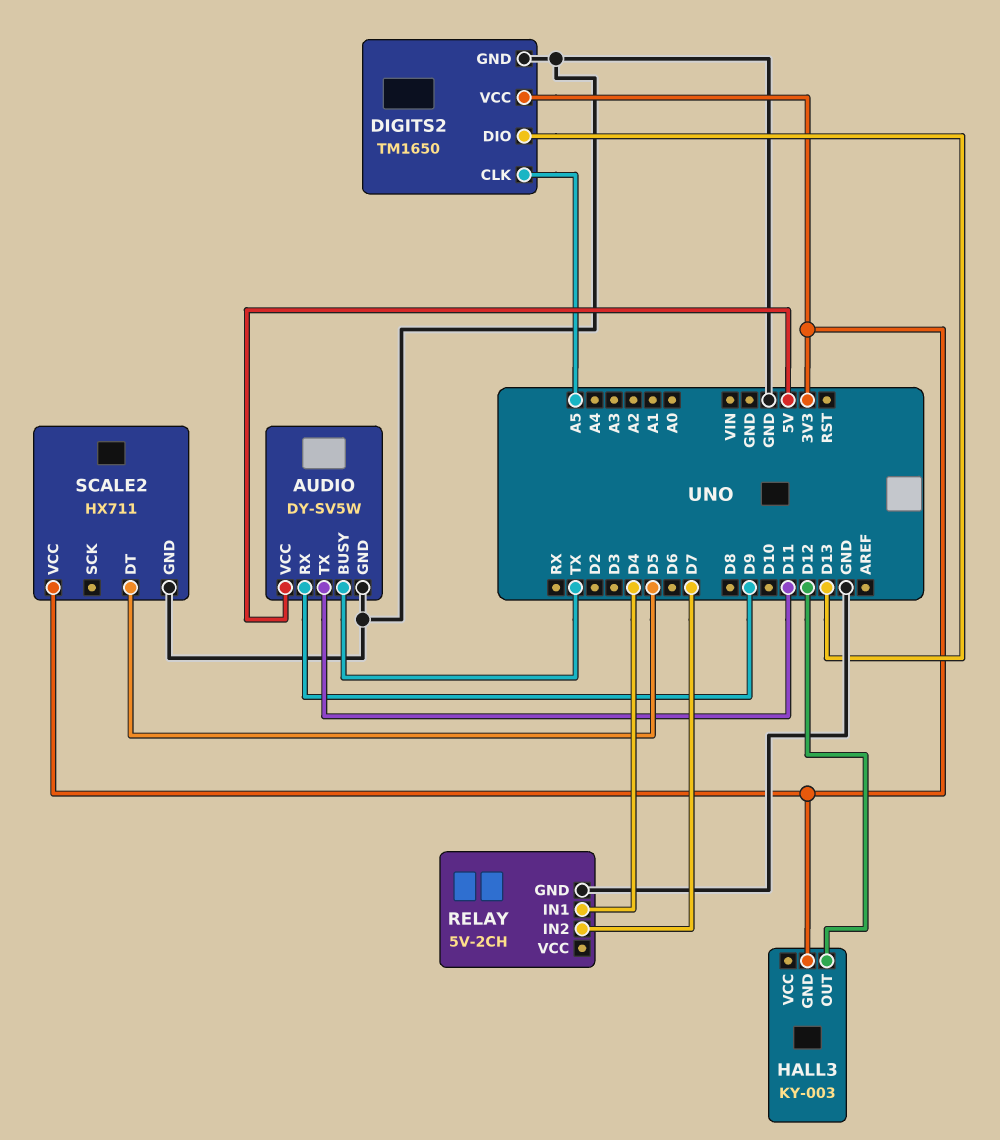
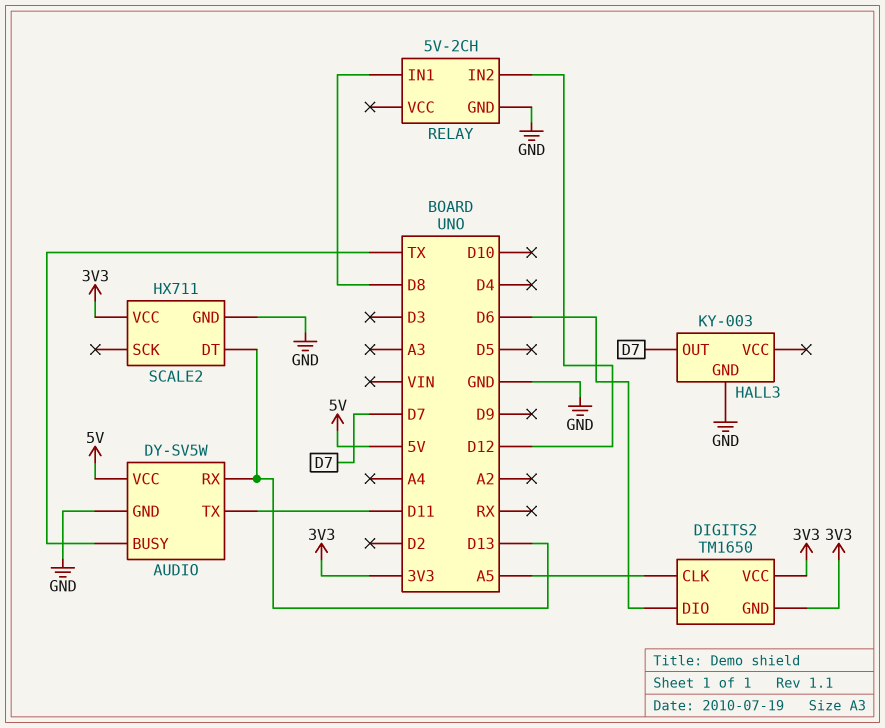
AUDIO pin RX: D9 -> D13
DIGITS2 pin DIO: D13 -> D6
DIGITS2 pin GND: GND -> 3V3
HALL3 pin GND: 3V3 -> GND
HALL3 pin OUT: D12 -> D7
RELAY pin IN1: D4 -> D8
RELAY pin IN2: D7 -> D12
SCALE2 pin DT: D5 -> D13

